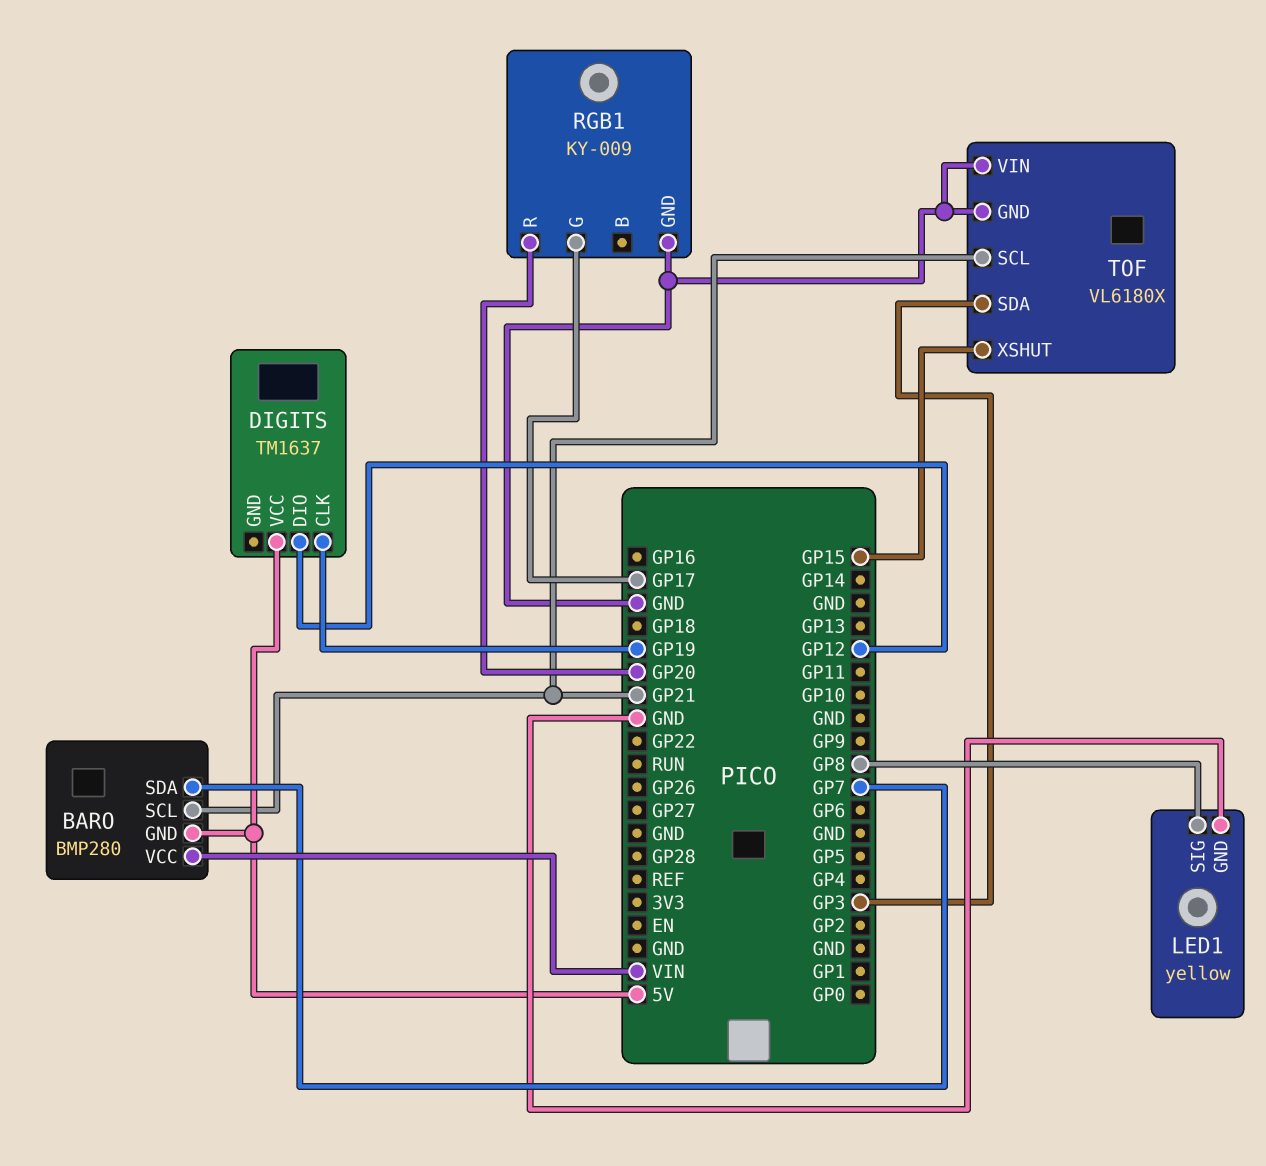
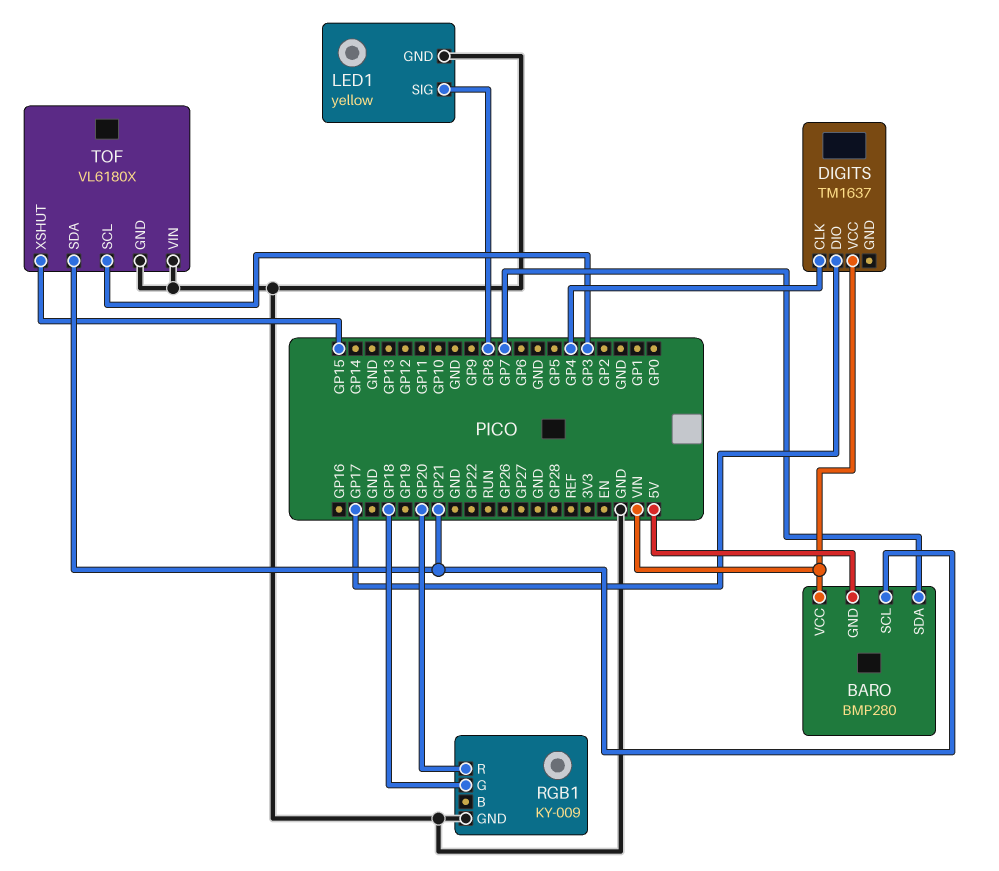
DIGITS pin CLK: GP19 -> GP4
DIGITS pin DIO: GP12 -> GP17
DIGITS pin VCC: 5V -> VIN
RGB1 pin G: GP17 -> GP18
TOF pin SCL: GP21 -> GP3
TOF pin SDA: GP3 -> GP21

